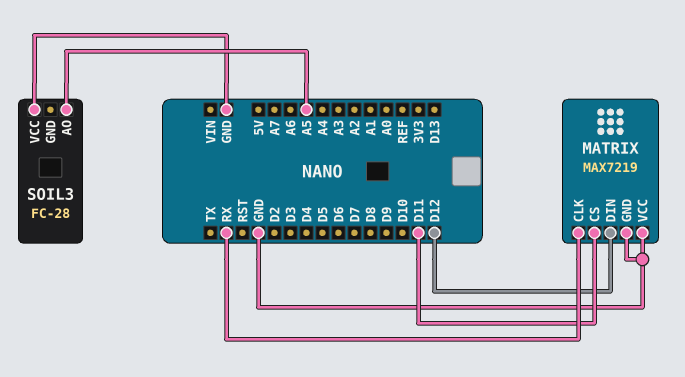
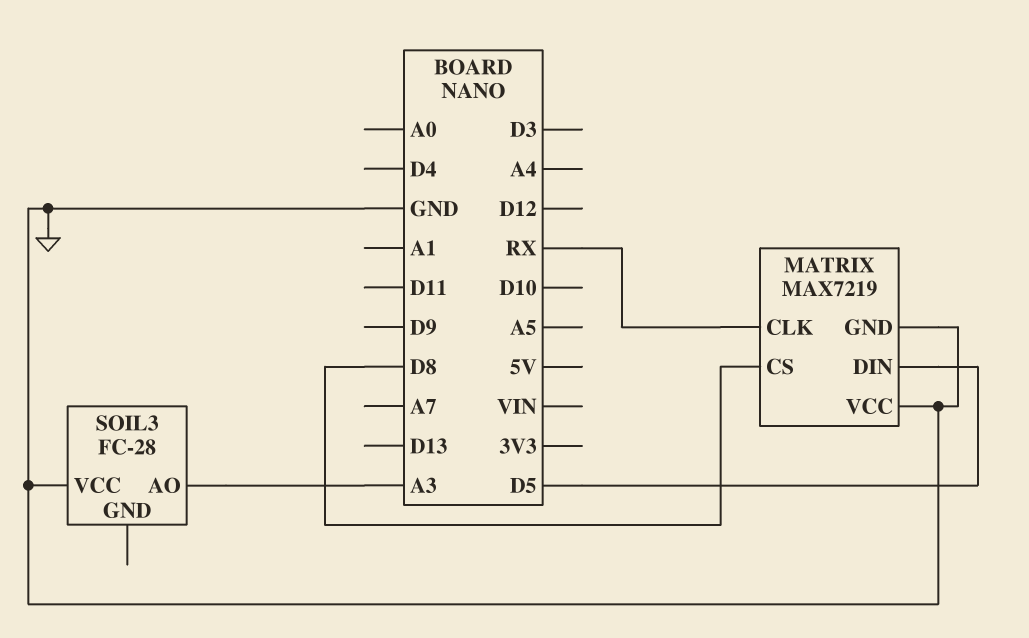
MATRIX pin CS: D11 -> D8
MATRIX pin DIN: D12 -> D5
SOIL3 pin AO: A5 -> A3

